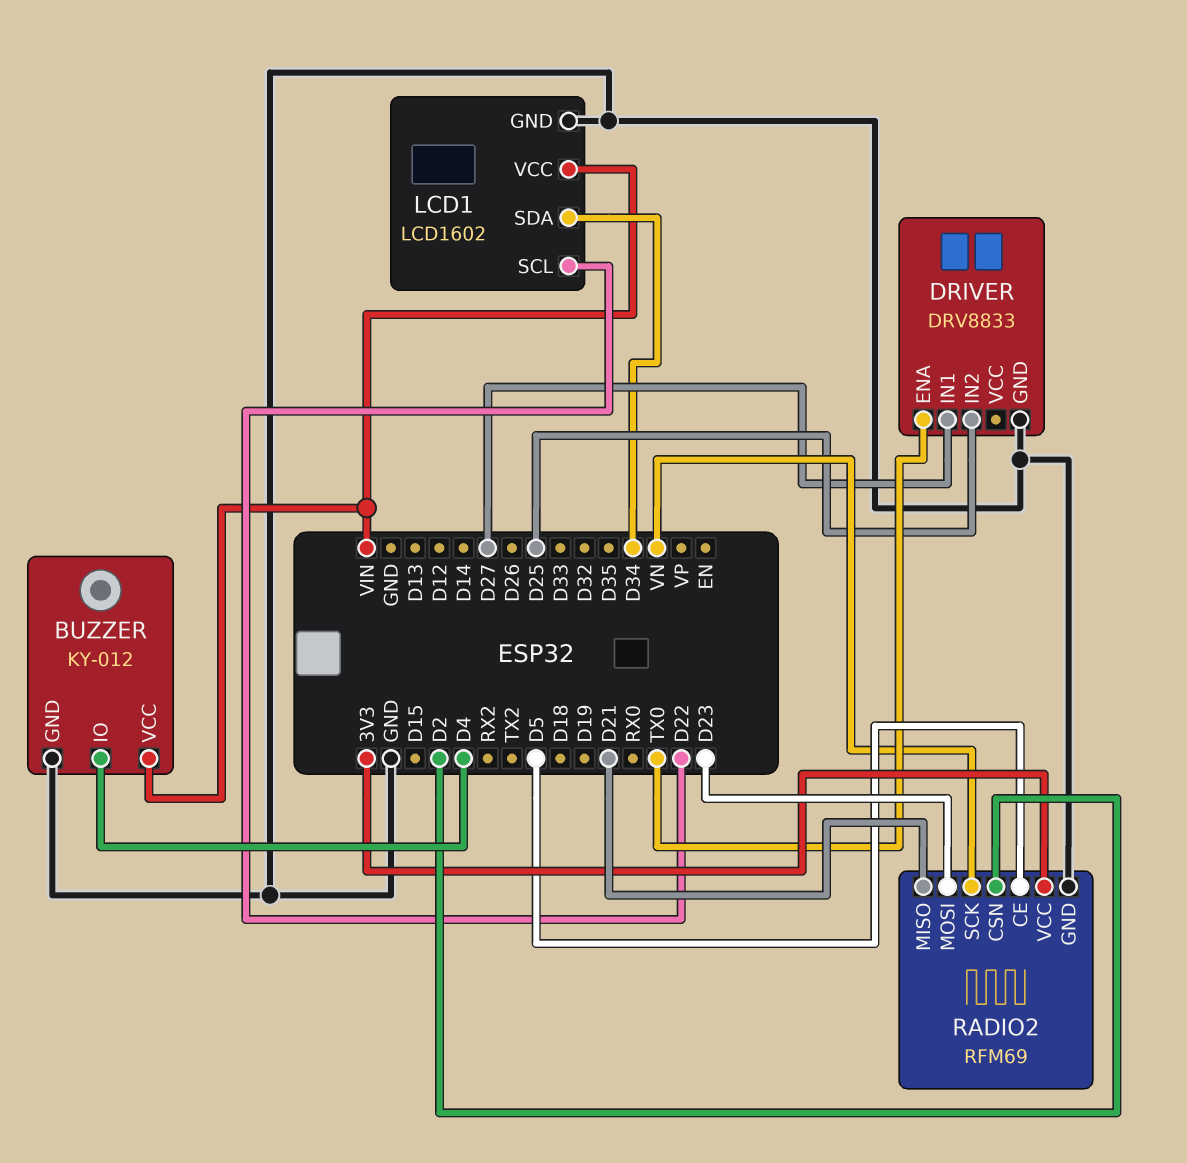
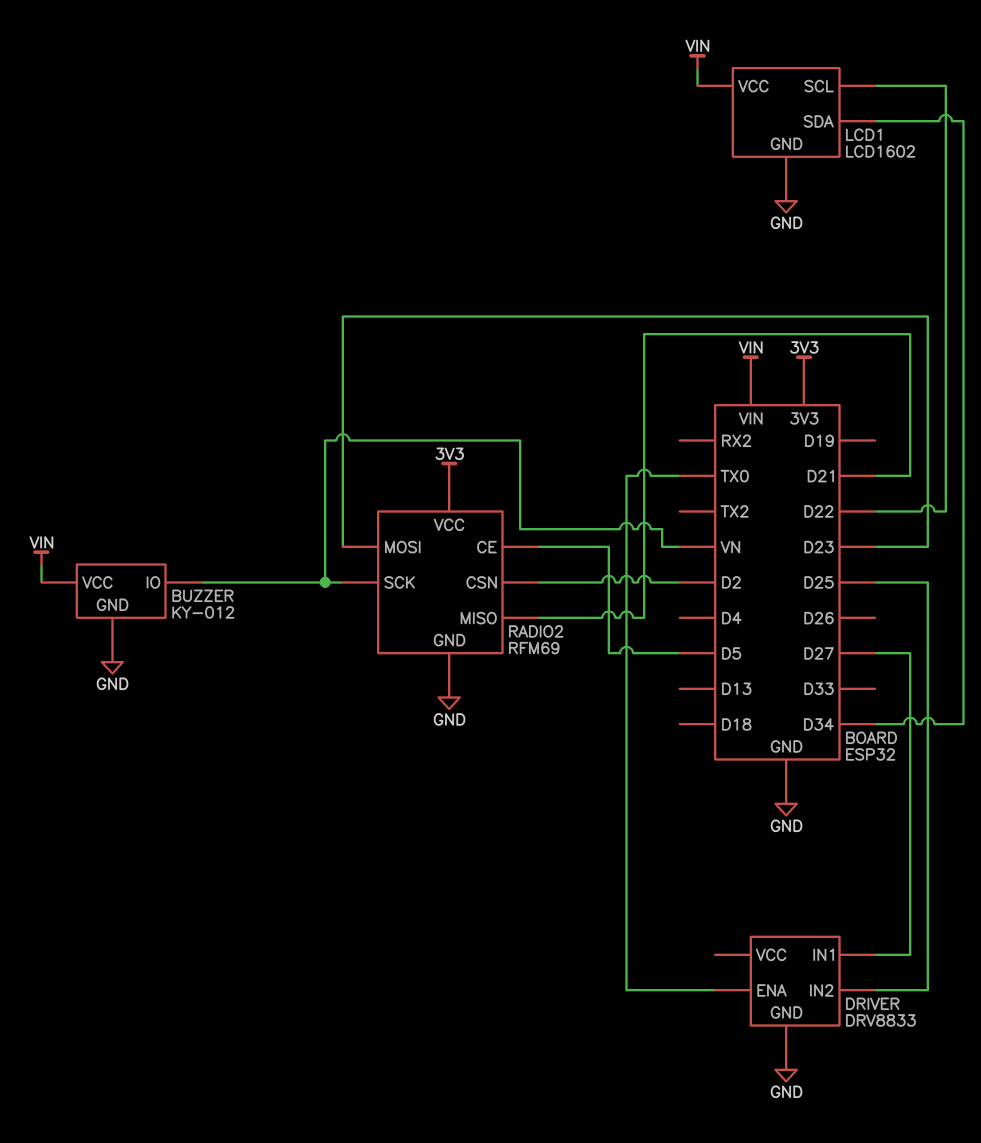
BUZZER pin IO: D4 -> VN

